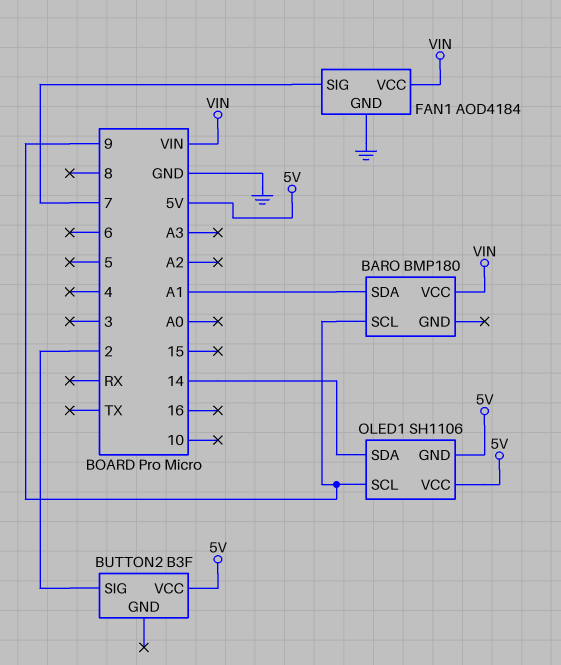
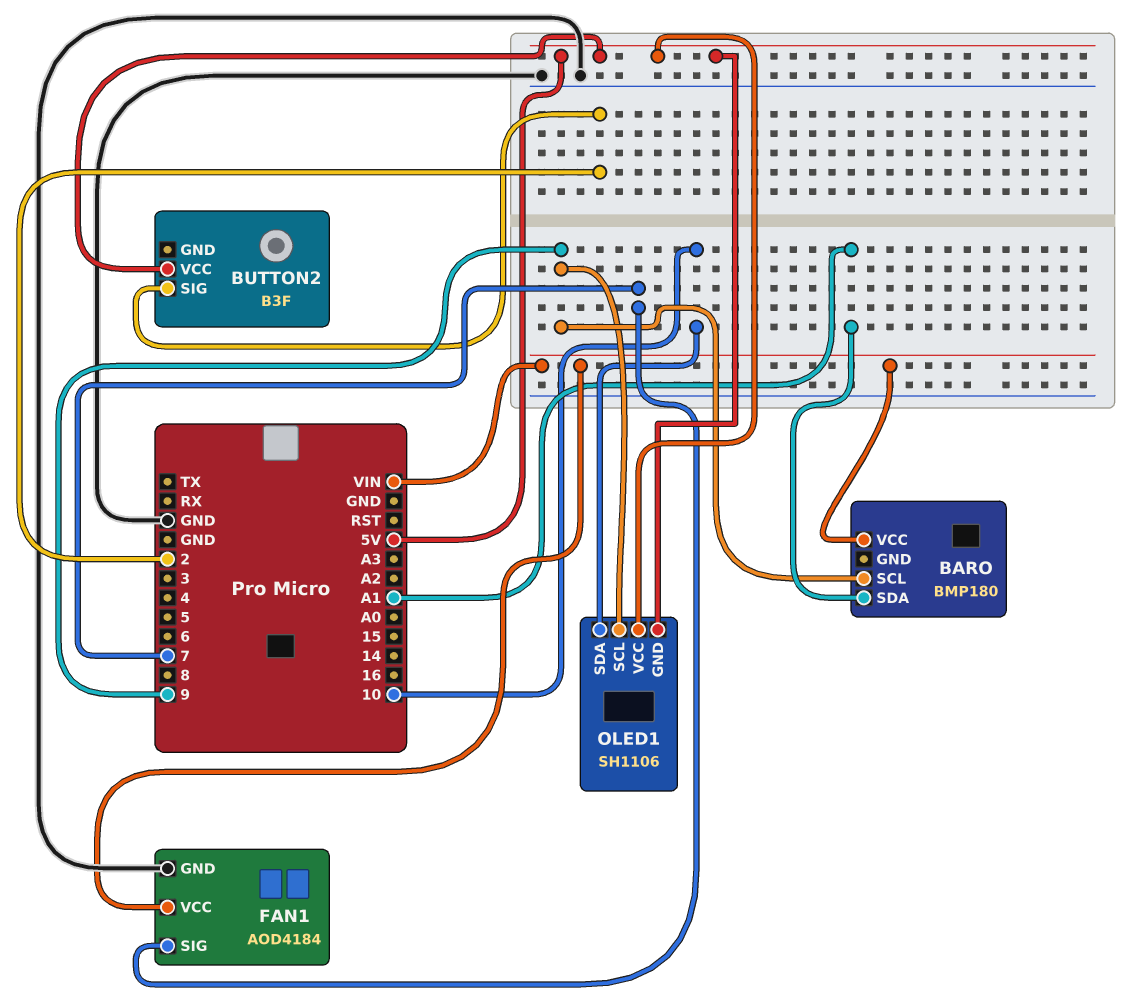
OLED1 pin SDA: 14 -> 10

